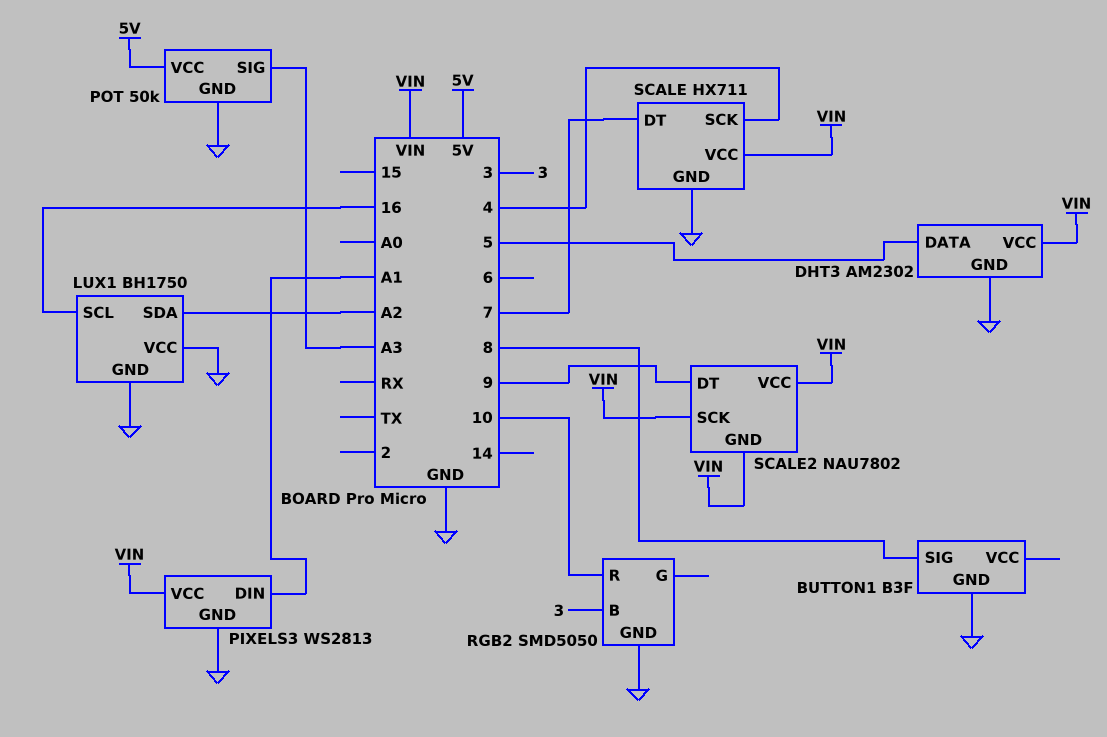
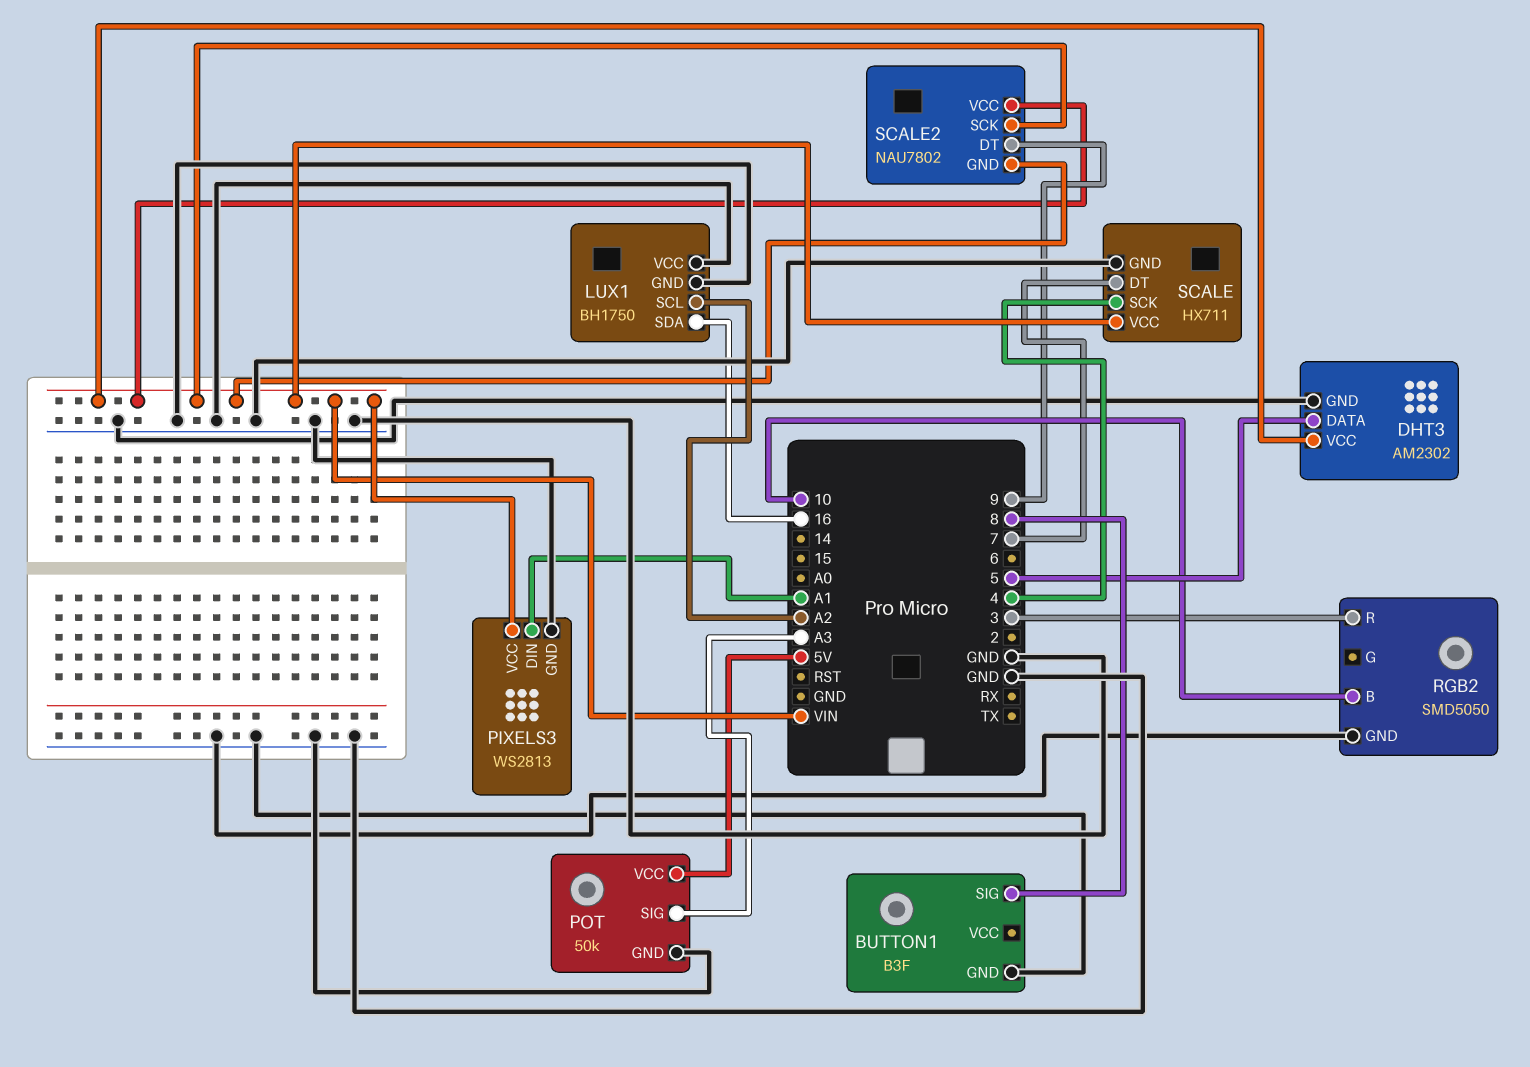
LUX1 pin SCL: 16 -> A2
LUX1 pin SDA: A2 -> 16
RGB2 pin B: 3 -> 10
RGB2 pin R: 10 -> 3

